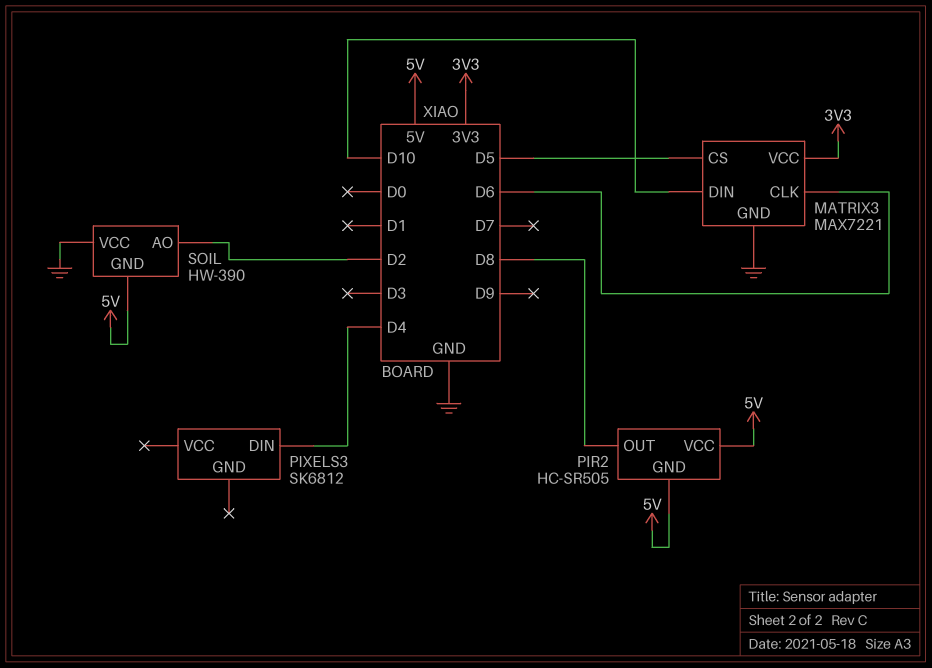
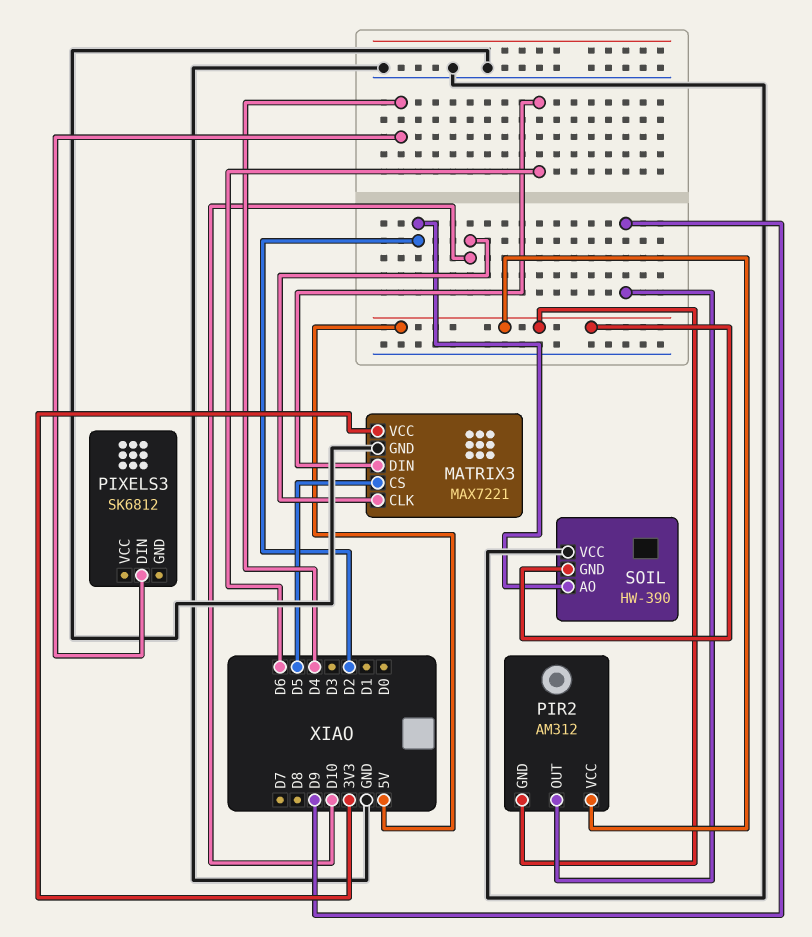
MATRIX3 pin CLK: D6 -> D10
MATRIX3 pin DIN: D10 -> D6
PIR2: HC-SR505 -> AM312
PIR2 pin OUT: D8 -> D9

